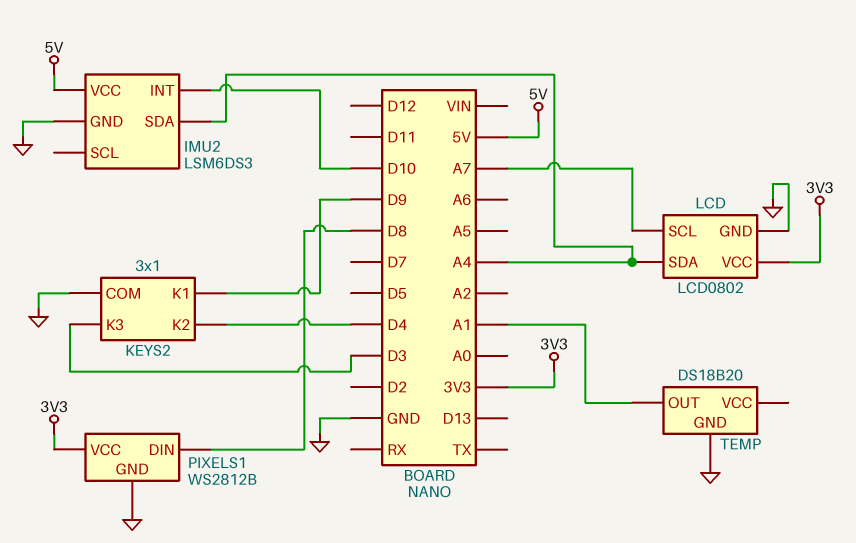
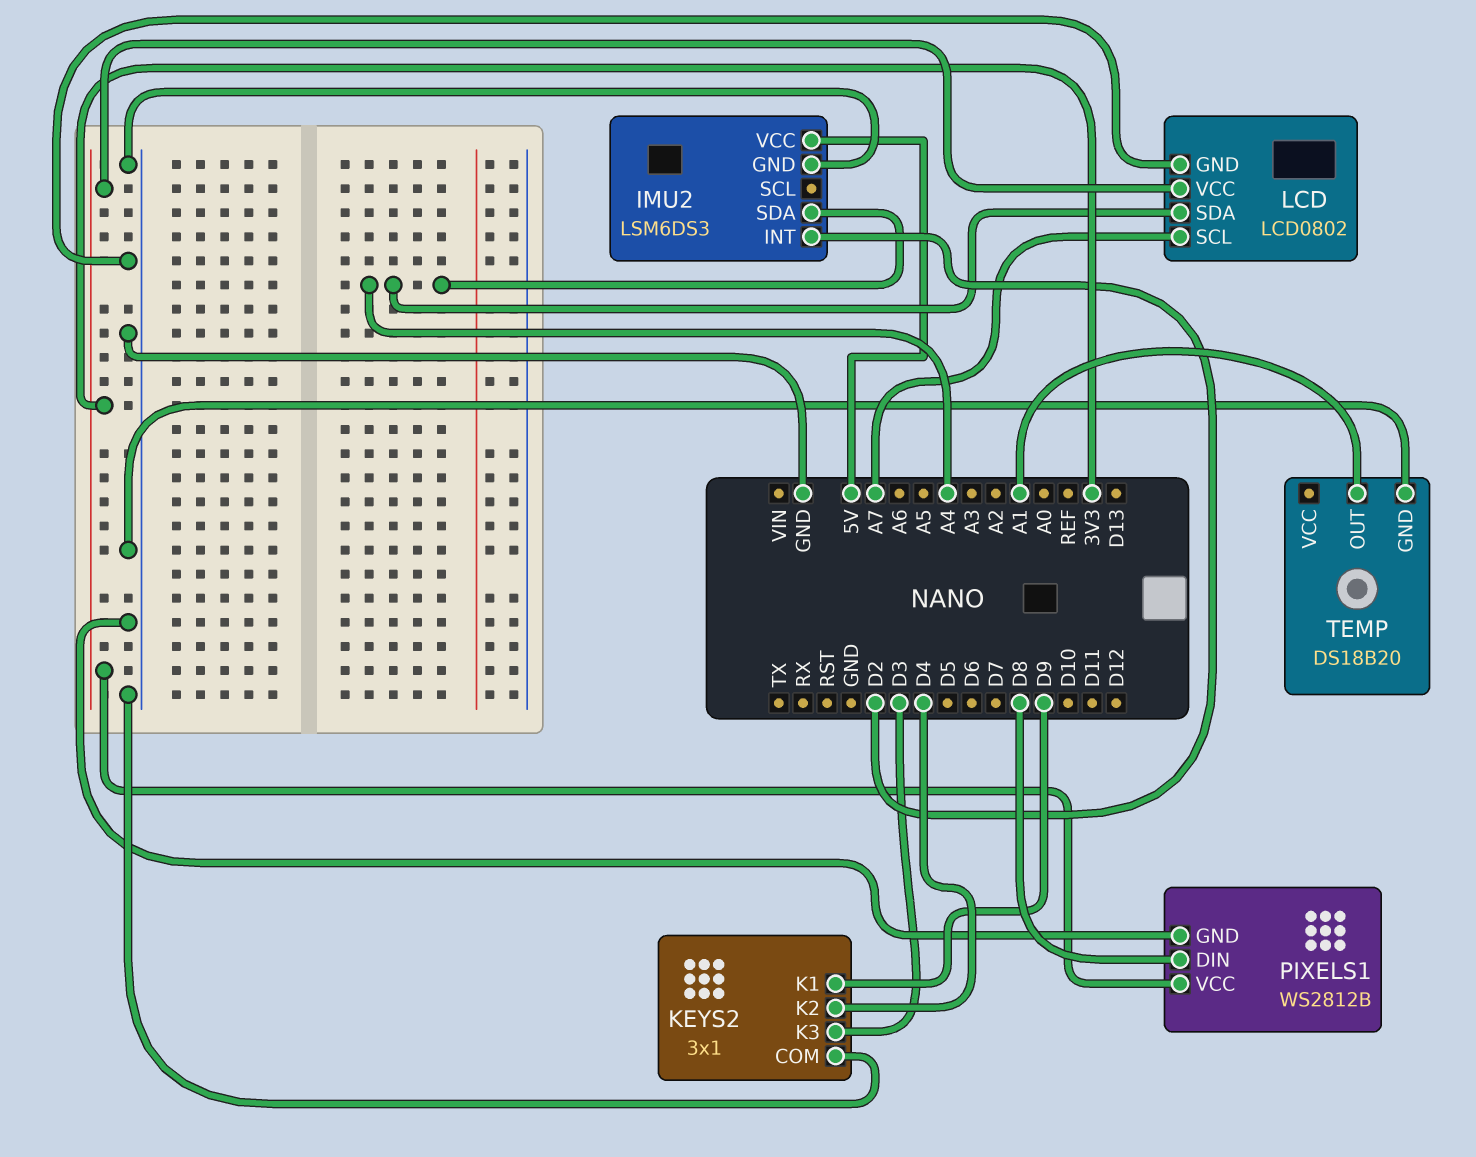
IMU2 pin INT: D10 -> D2

